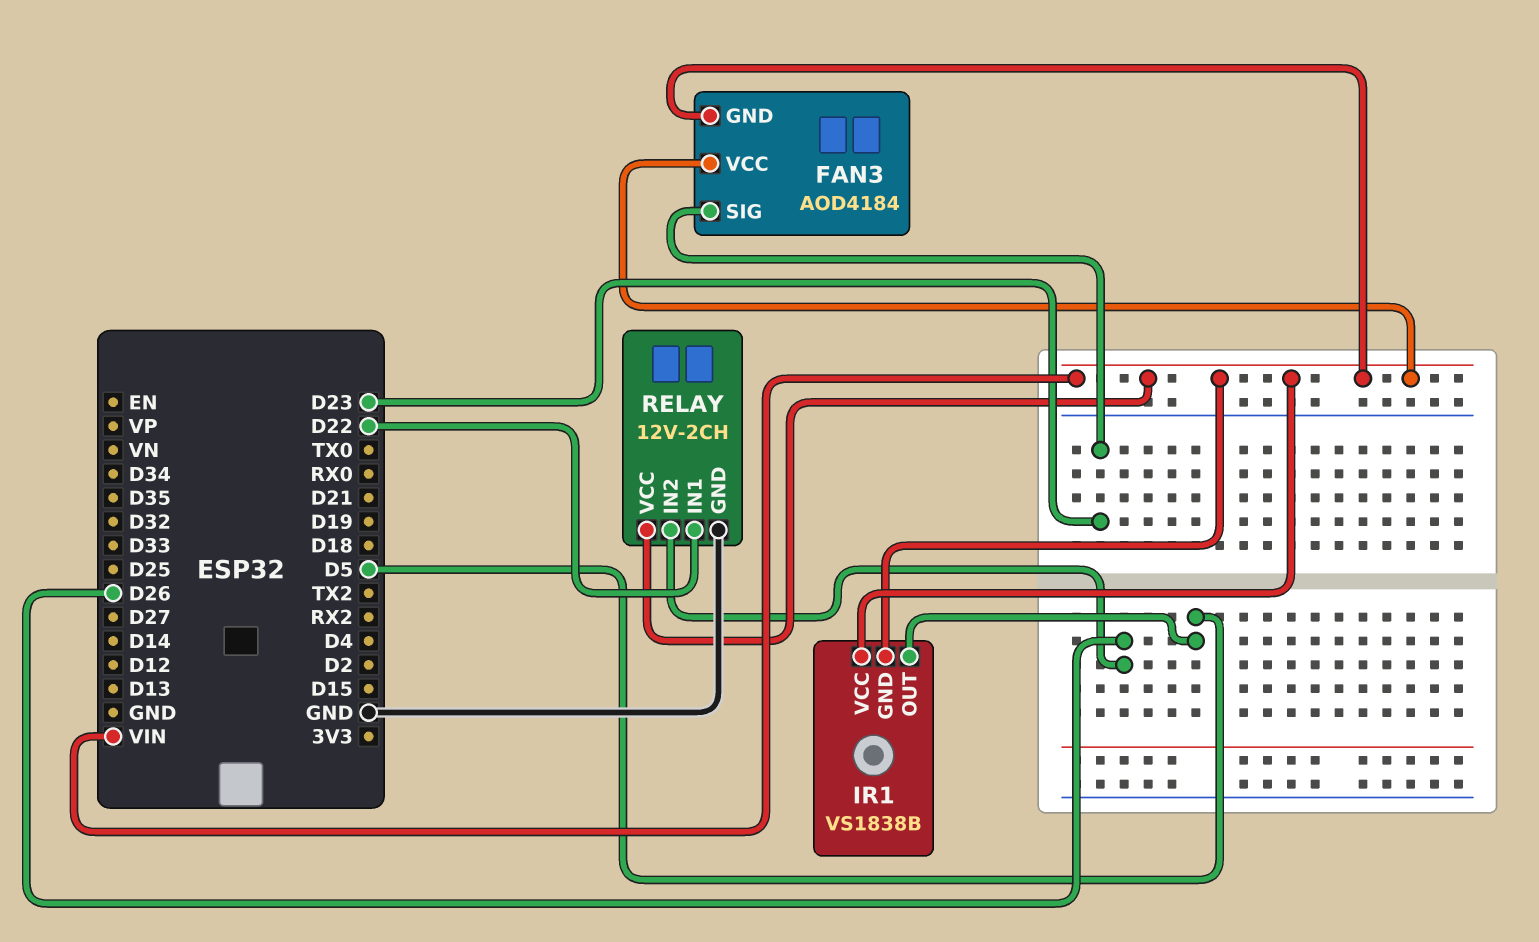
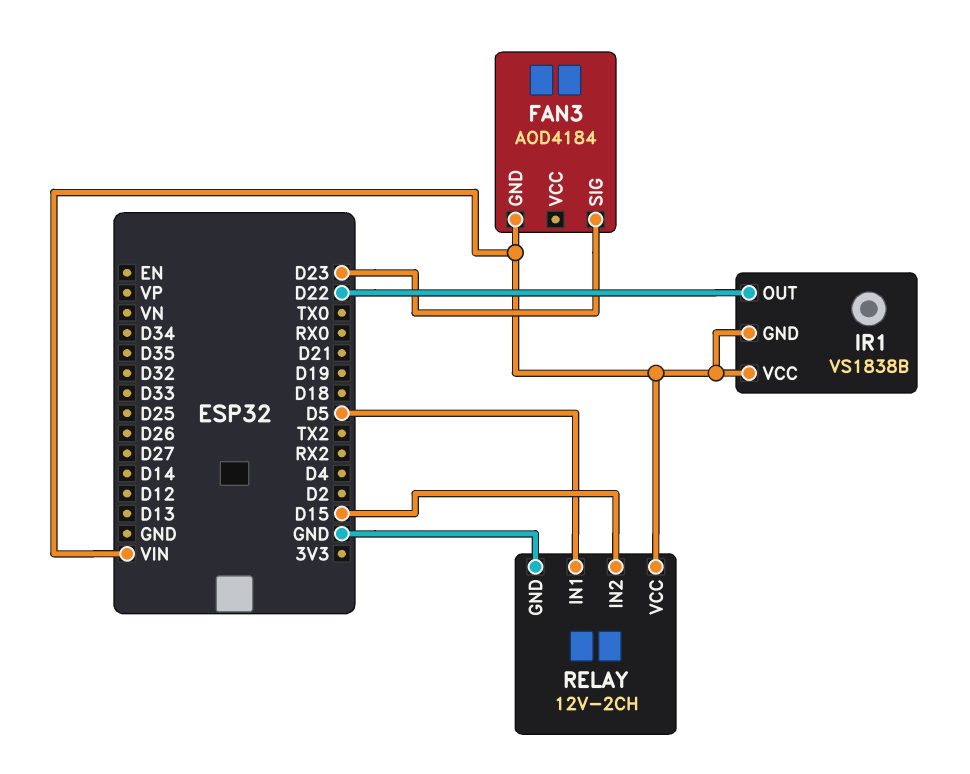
FAN3 pin VCC: VIN -> none
IR1 pin OUT: D5 -> D22
RELAY pin IN1: D22 -> D5
RELAY pin IN2: D26 -> D15

